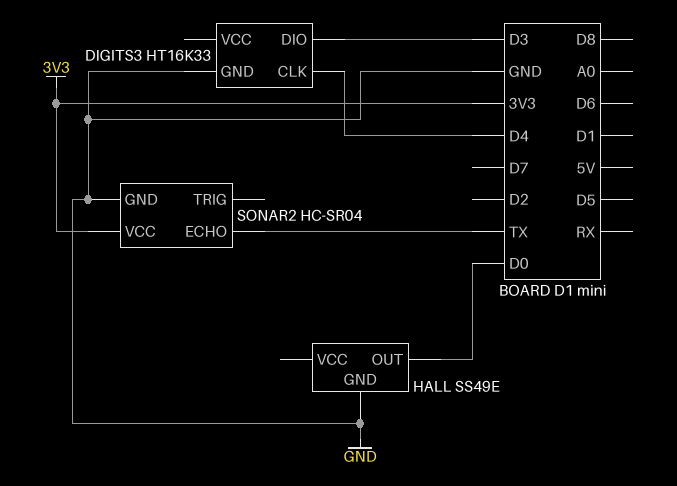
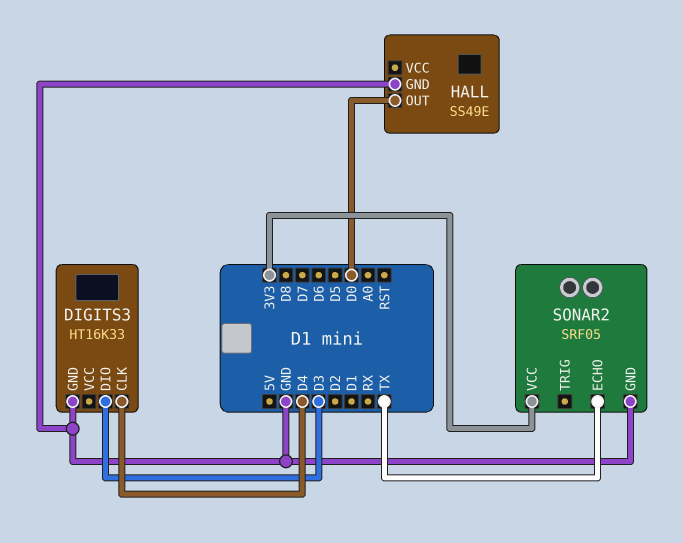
SONAR2: HC-SR04 -> SRF05

